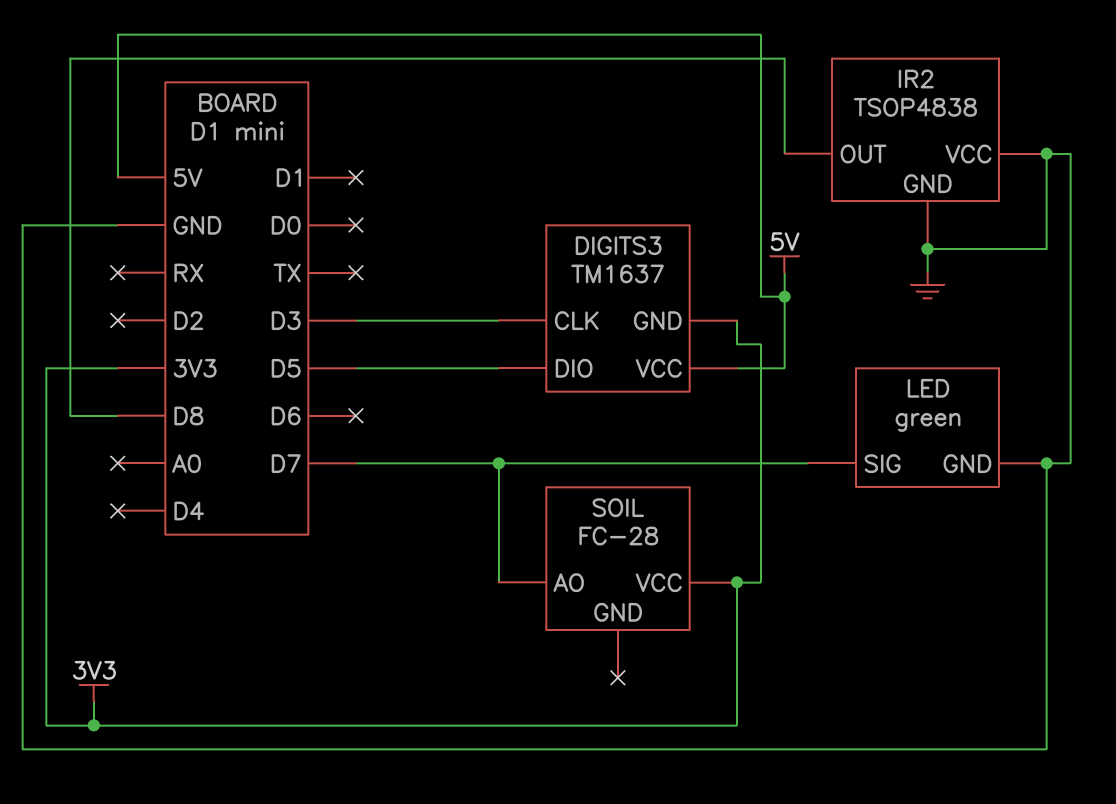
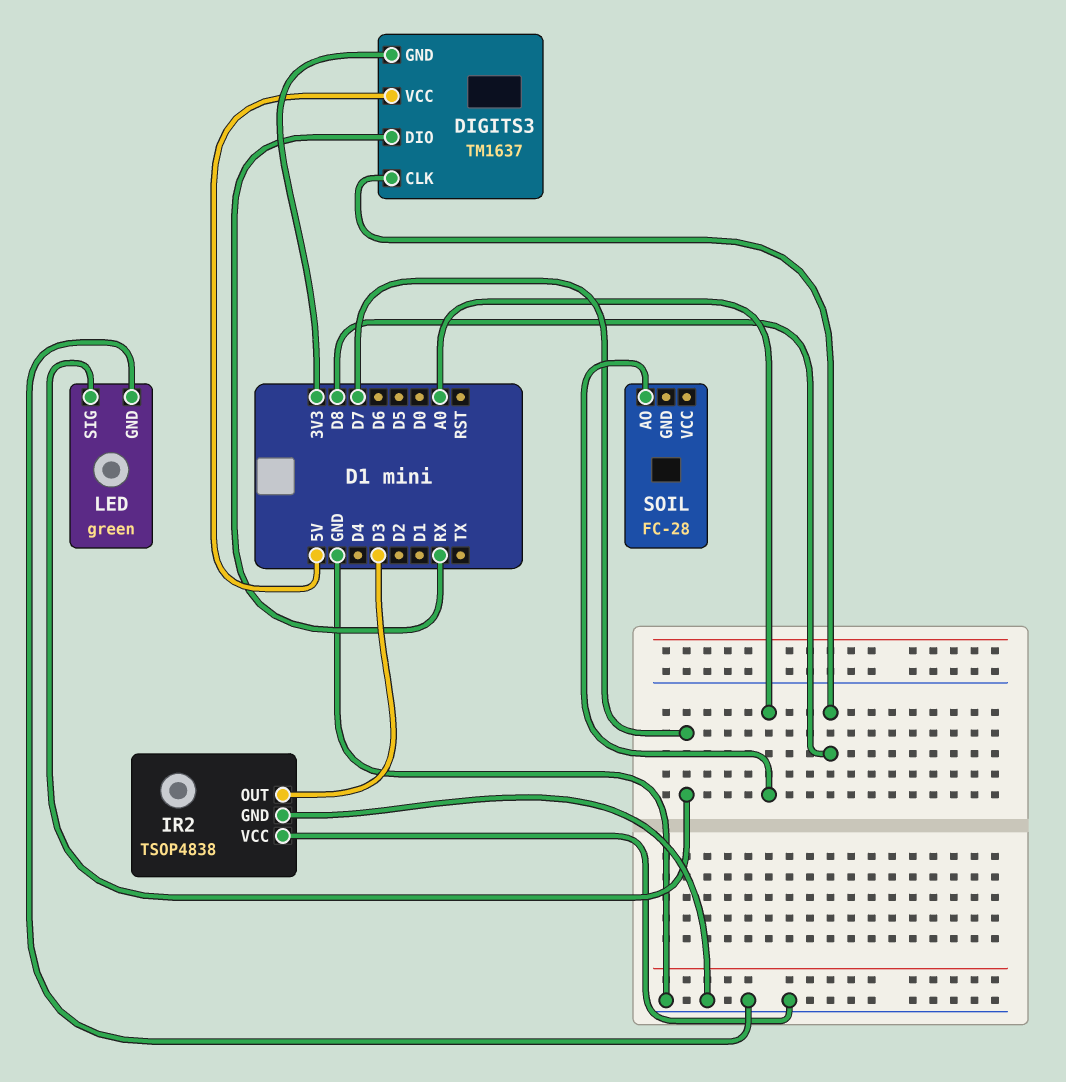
DIGITS3 pin CLK: D3 -> D8
DIGITS3 pin DIO: D5 -> RX
IR2 pin OUT: D8 -> D3
SOIL pin AO: D7 -> A0
SOIL pin VCC: 3V3 -> none

